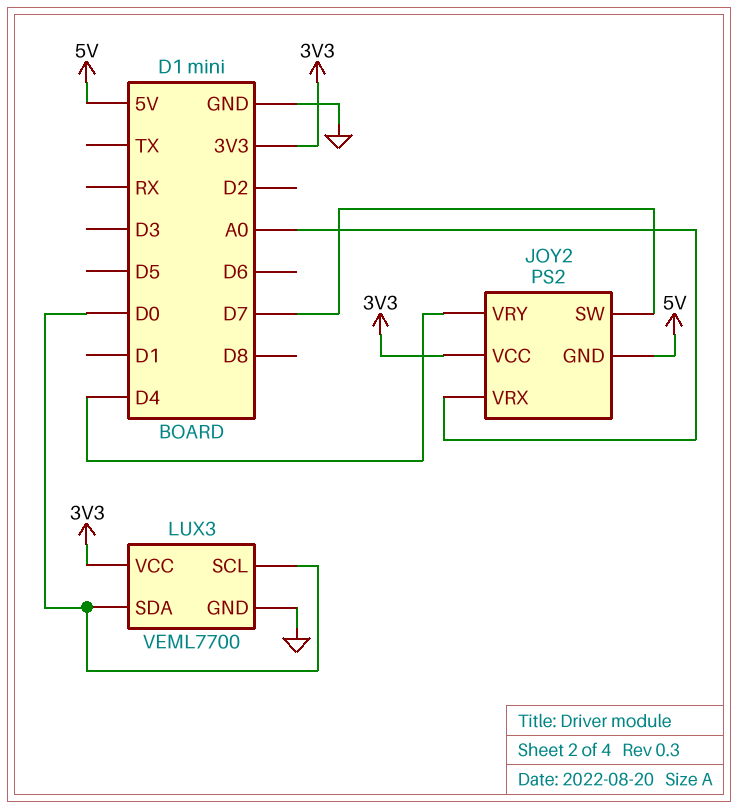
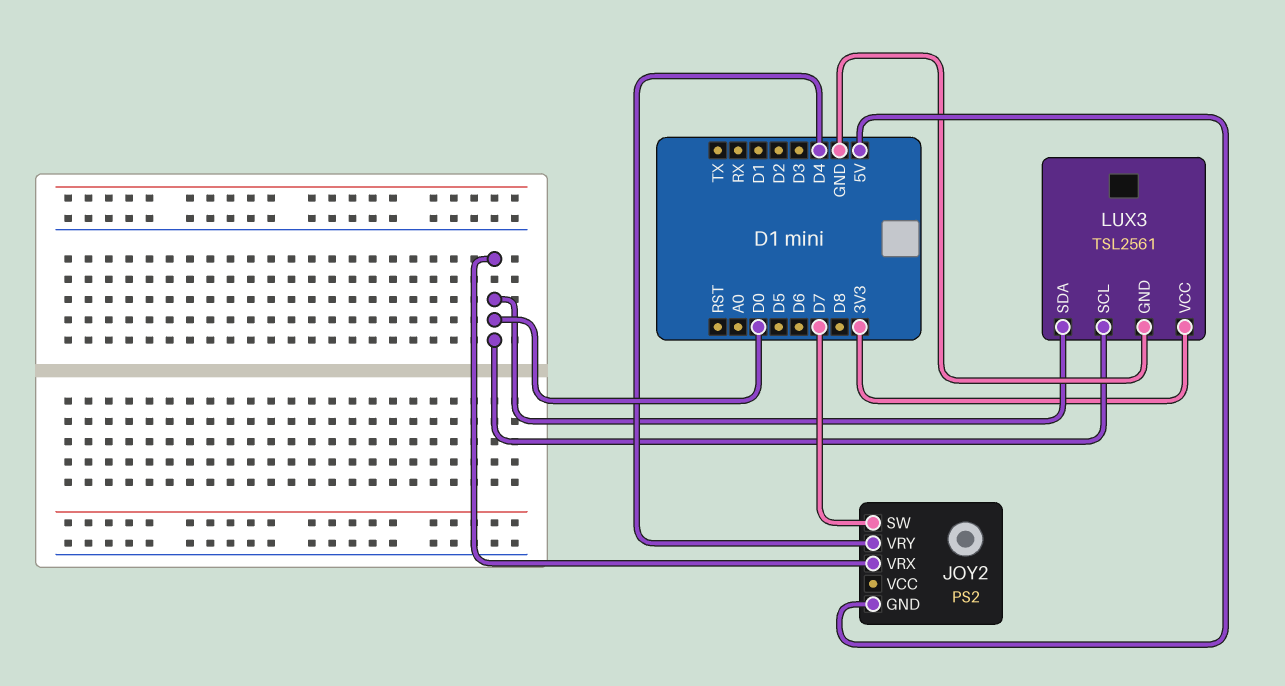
JOY2 pin VCC: 3V3 -> none
JOY2 pin VRX: A0 -> D0
LUX3: VEML7700 -> TSL2561

